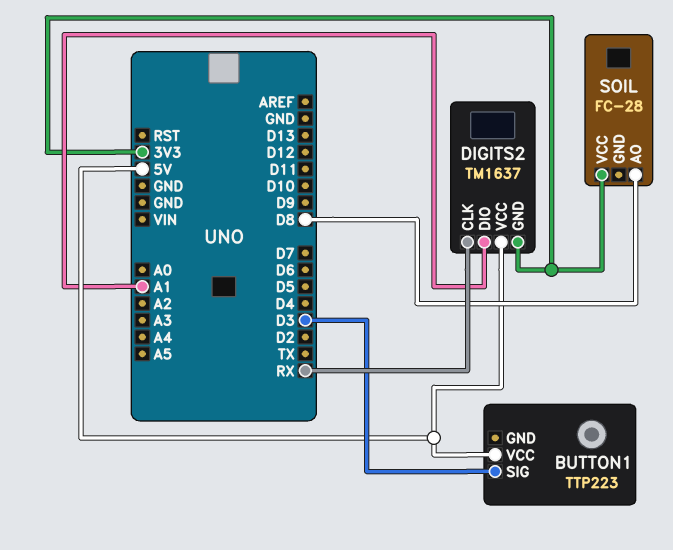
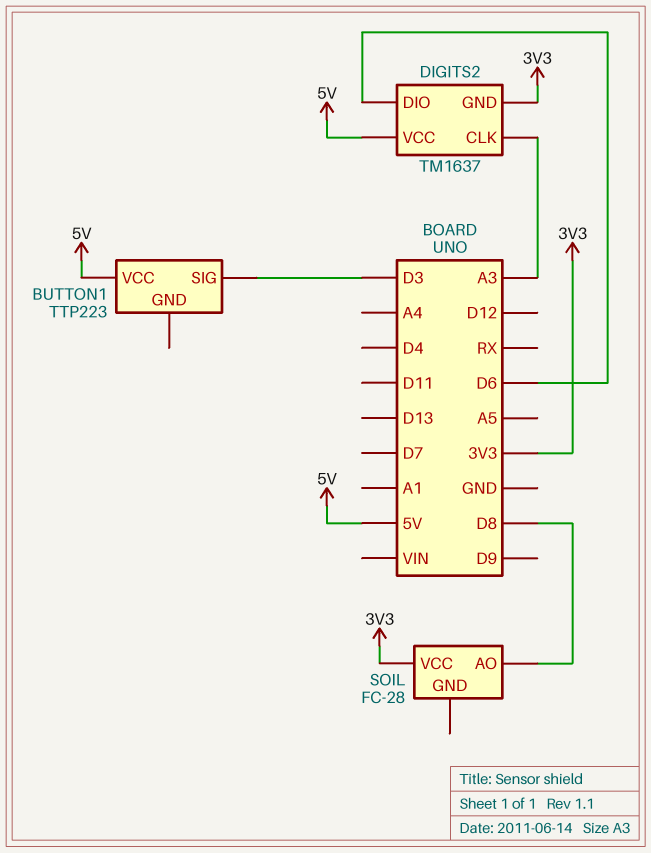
DIGITS2 pin CLK: RX -> A3
DIGITS2 pin DIO: A1 -> D6

